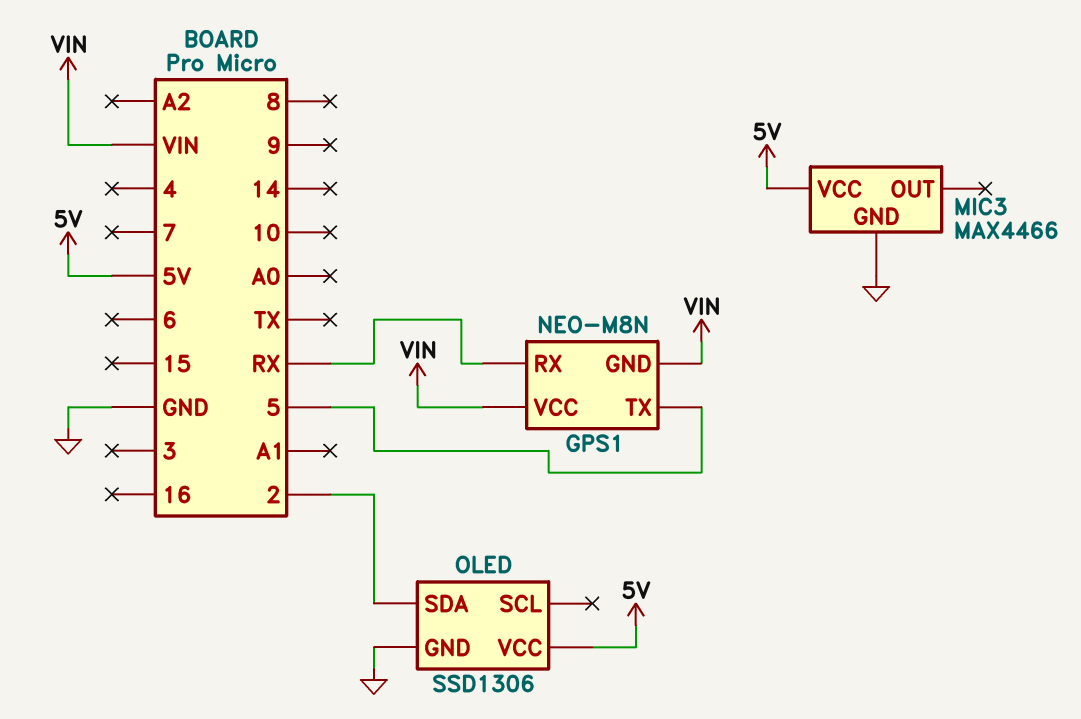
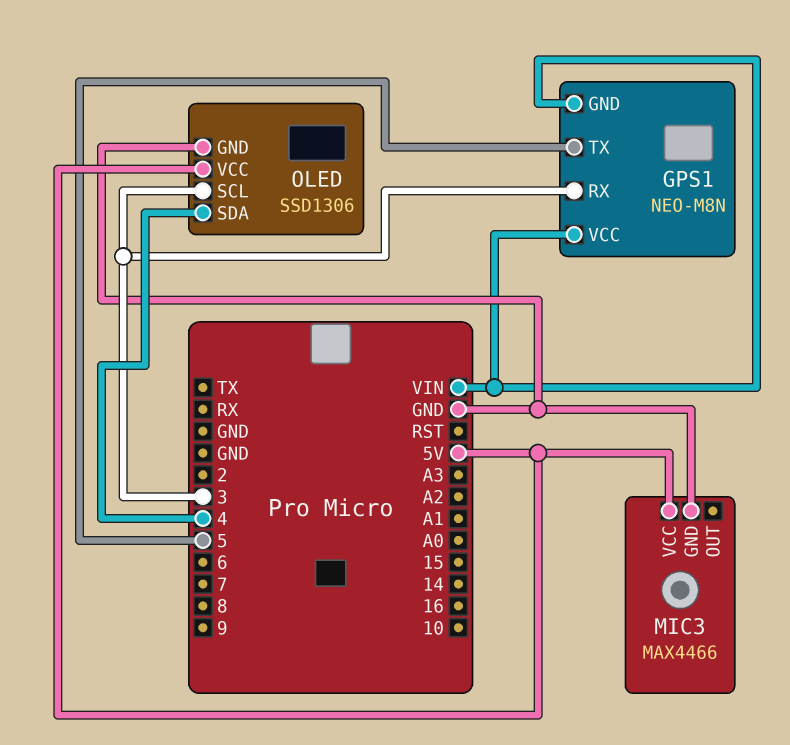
GPS1 pin RX: RX -> 3
OLED pin SCL: none -> 3
OLED pin SDA: 2 -> 4

